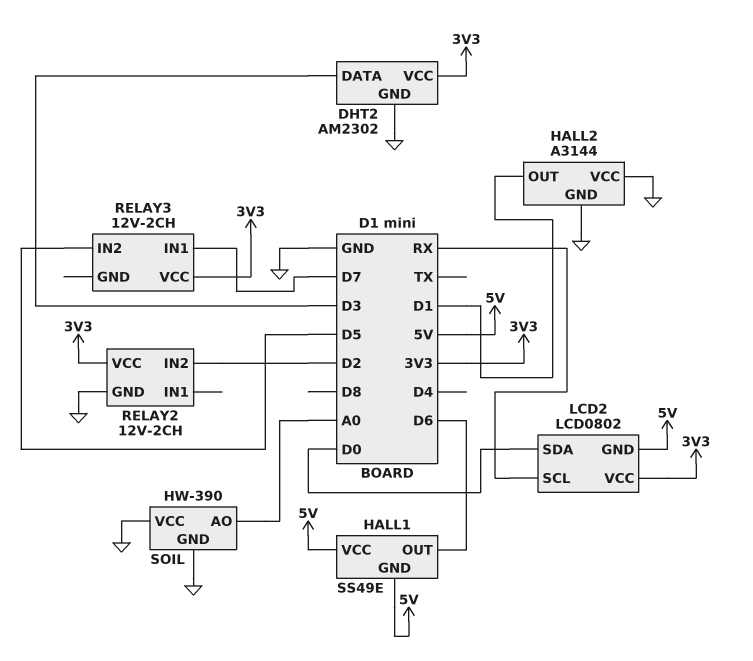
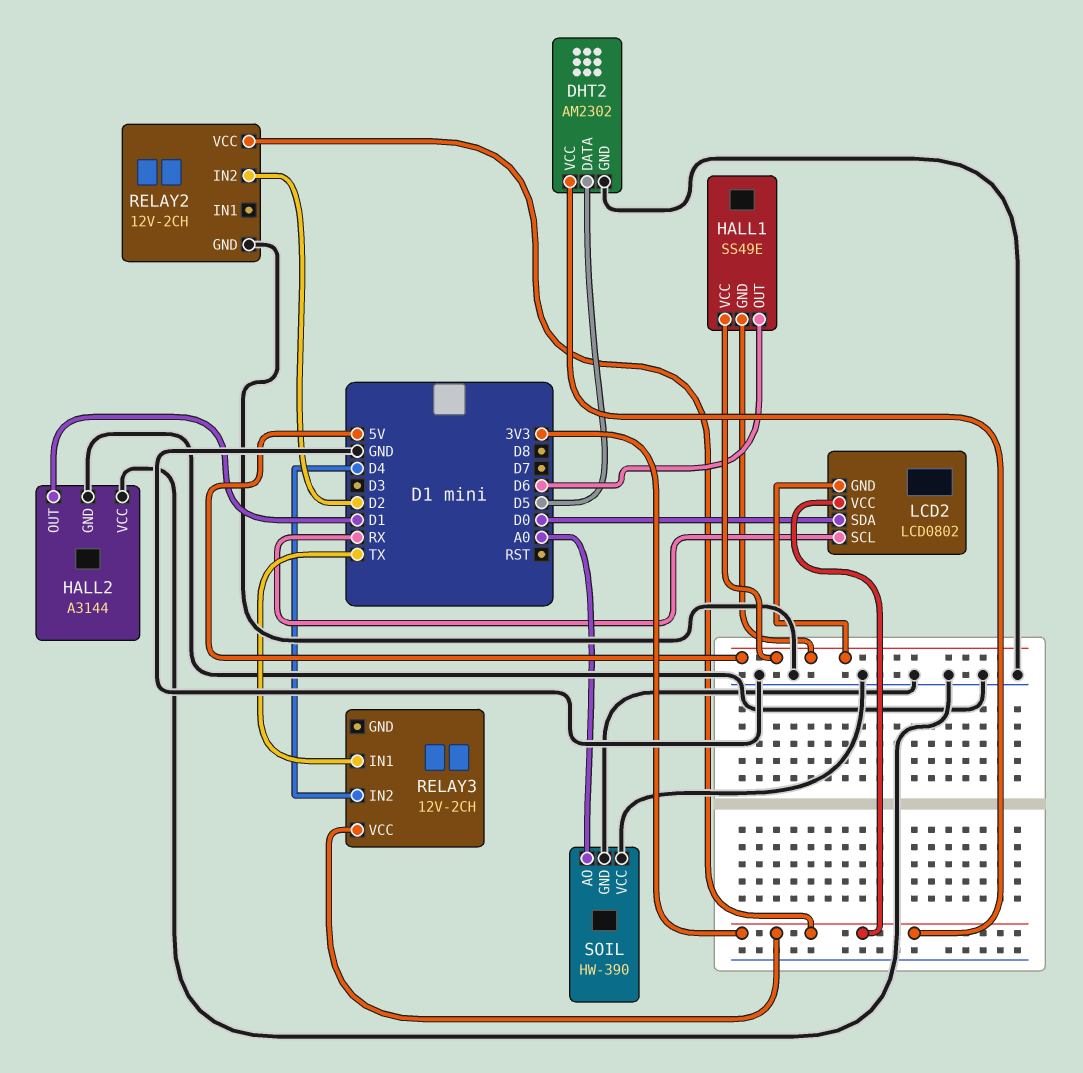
DHT2 pin DATA: D3 -> D5
RELAY3 pin IN1: D7 -> TX
RELAY3 pin IN2: D5 -> D4

